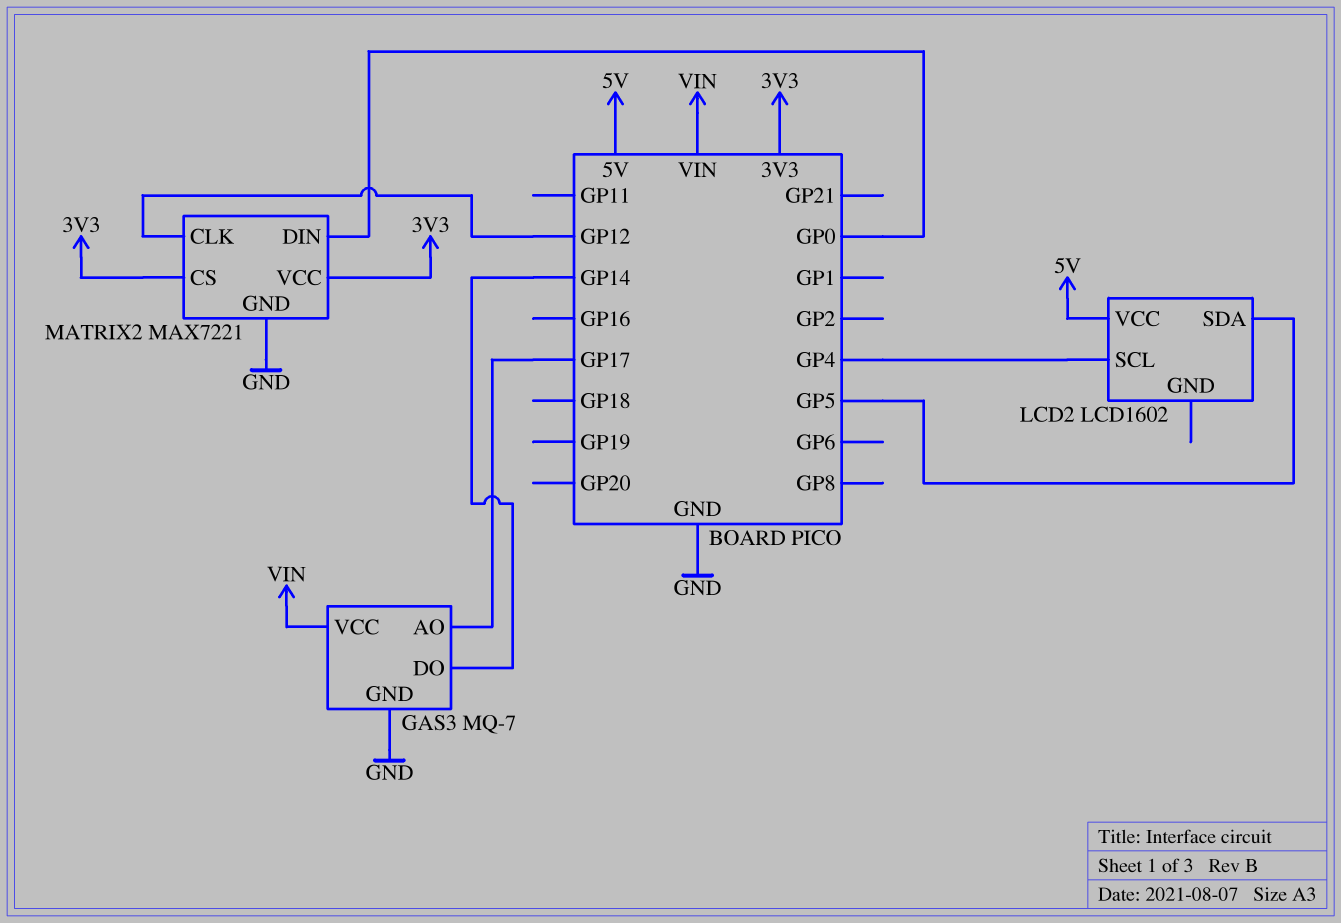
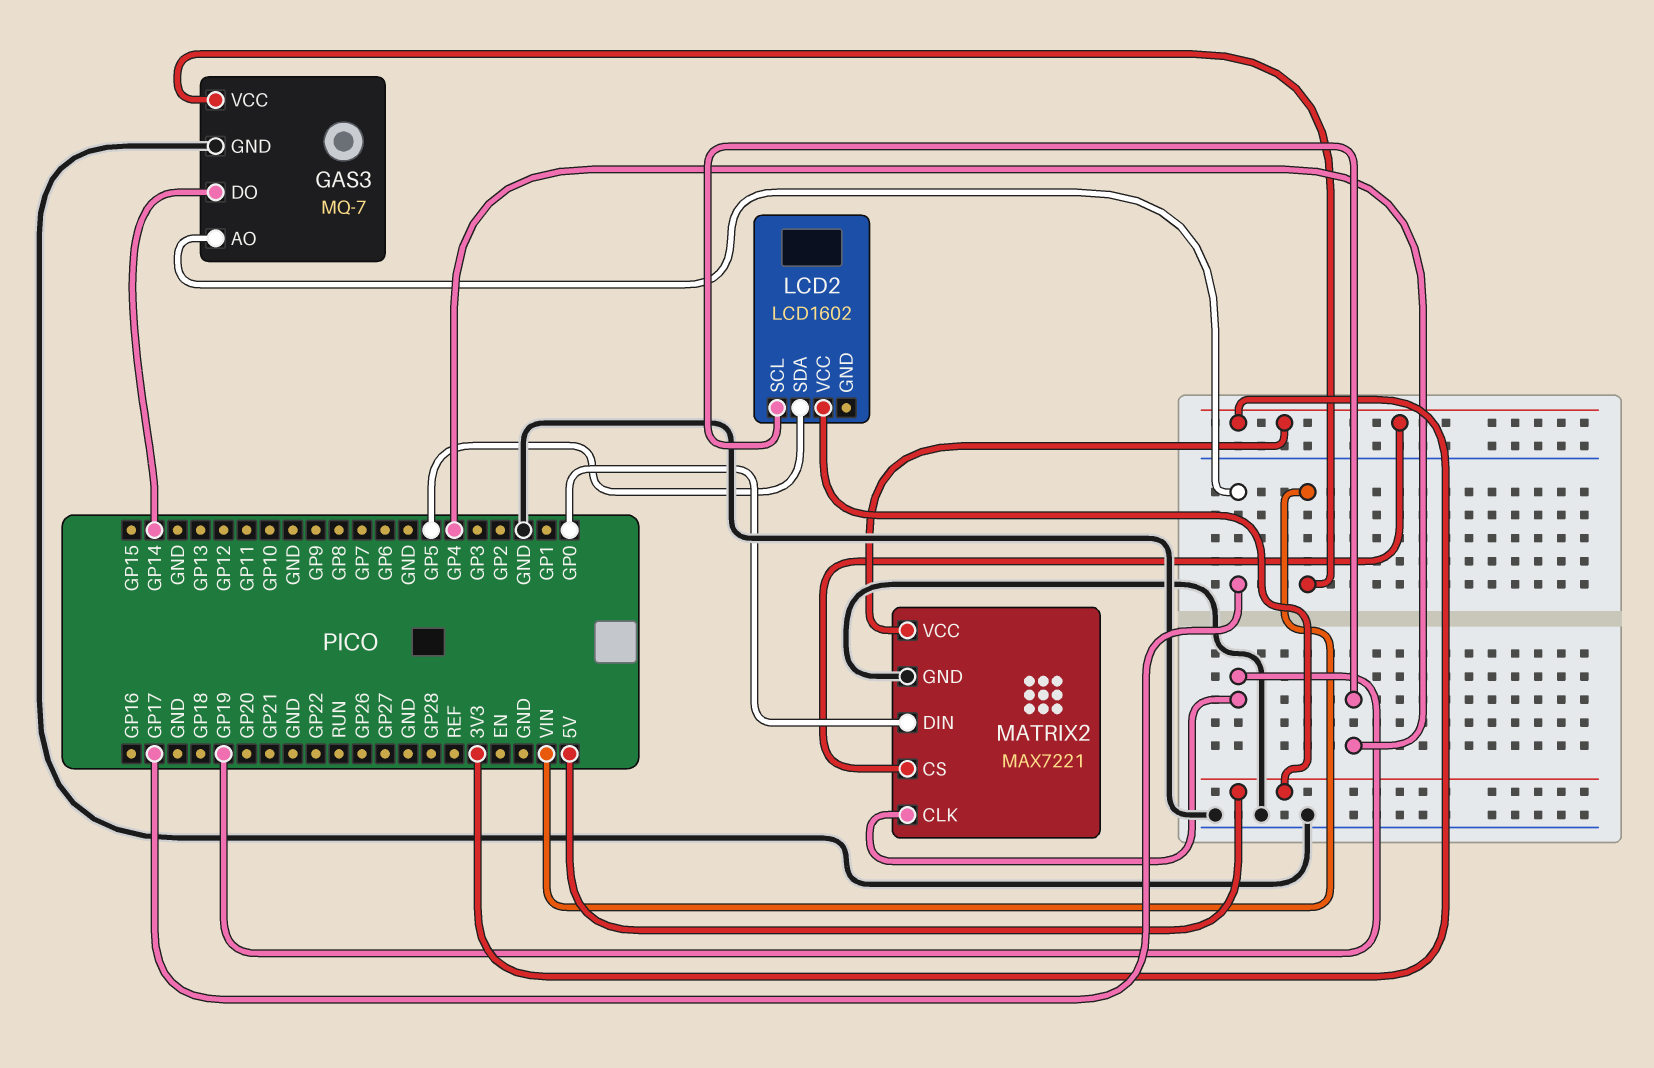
MATRIX2 pin CLK: GP12 -> GP19

